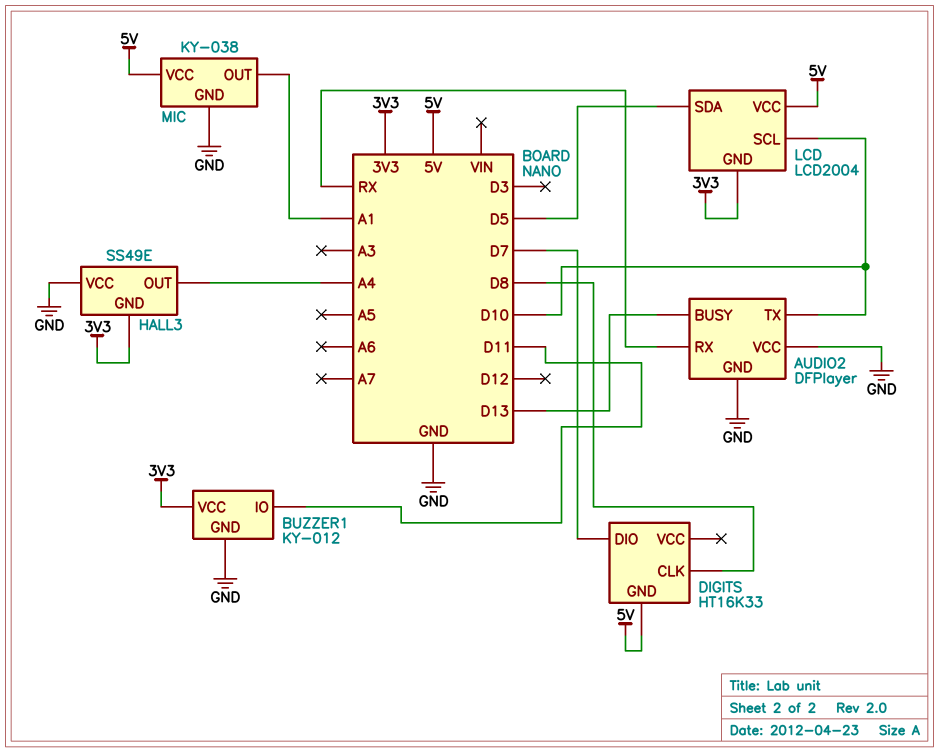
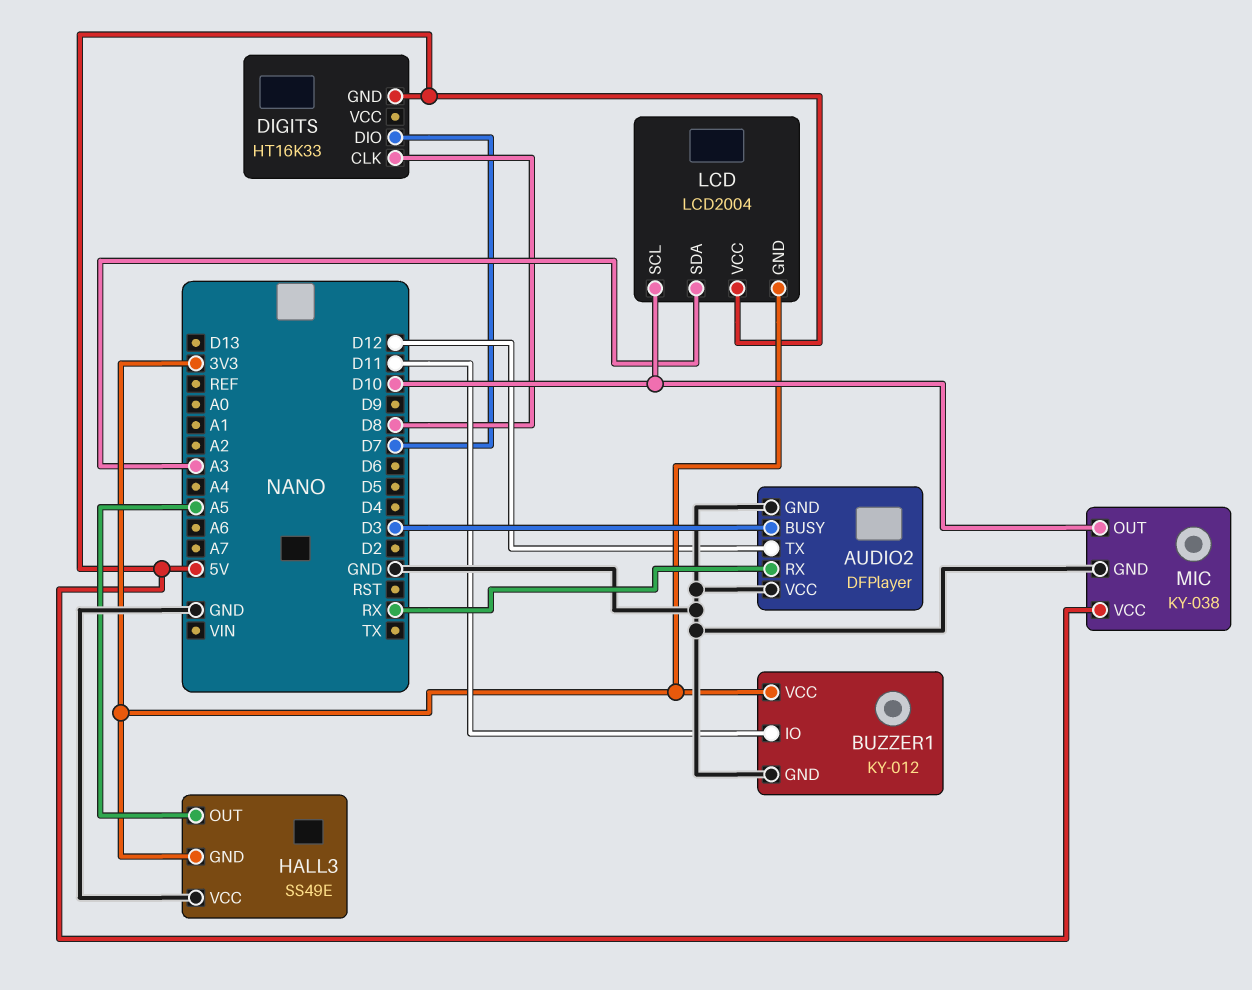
AUDIO2 pin BUSY: D13 -> D3
AUDIO2 pin TX: D10 -> D12
HALL3 pin OUT: A4 -> A5
LCD pin SDA: D5 -> A3
MIC pin OUT: A1 -> D10

